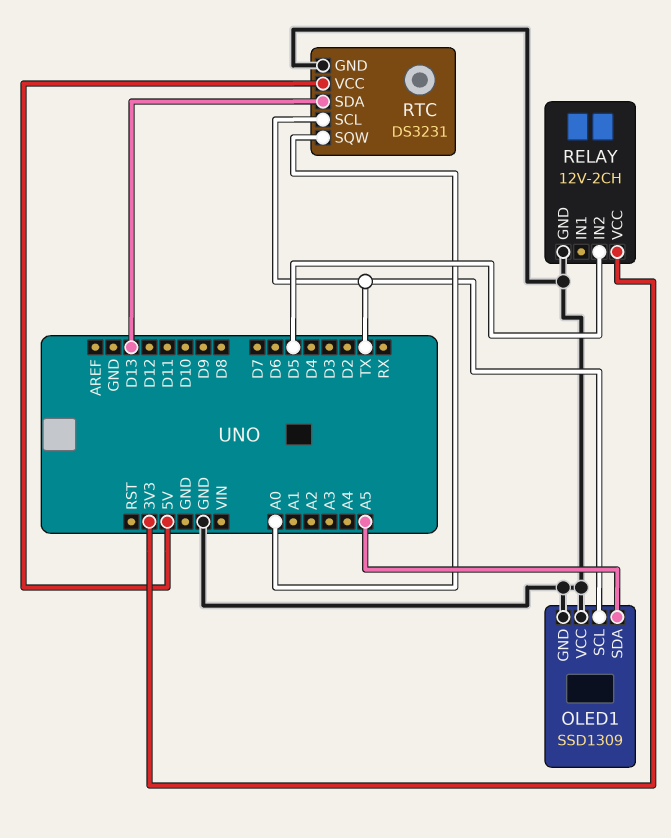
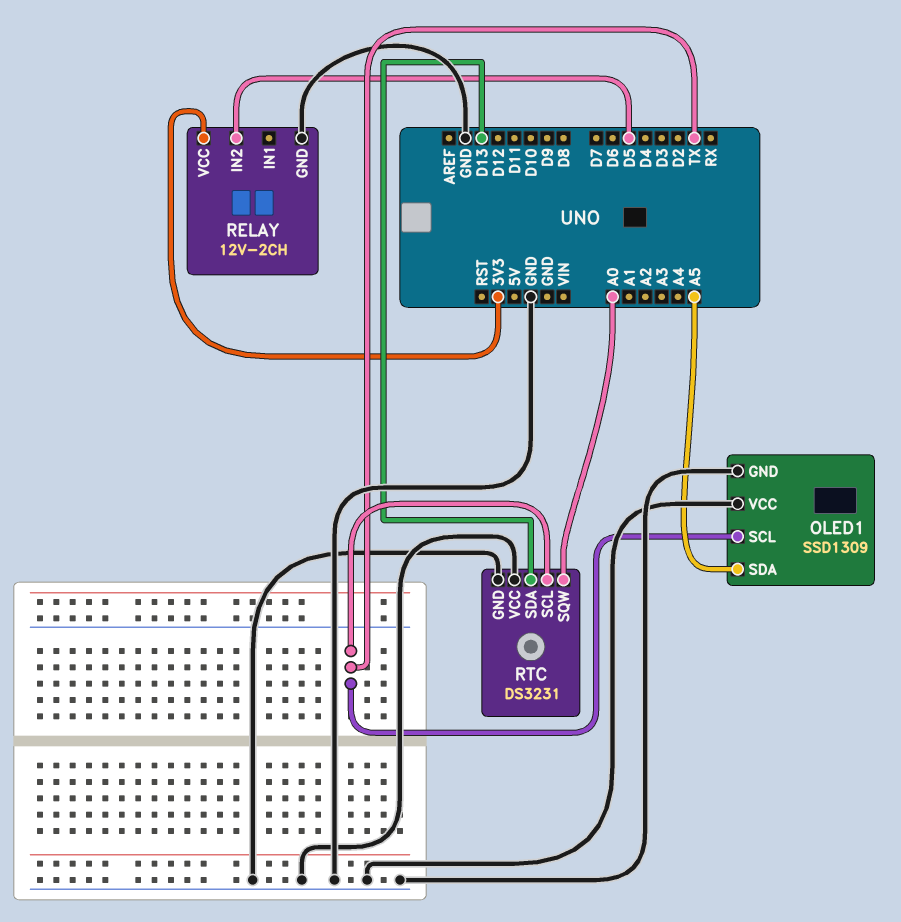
RTC pin VCC: 5V -> GND

